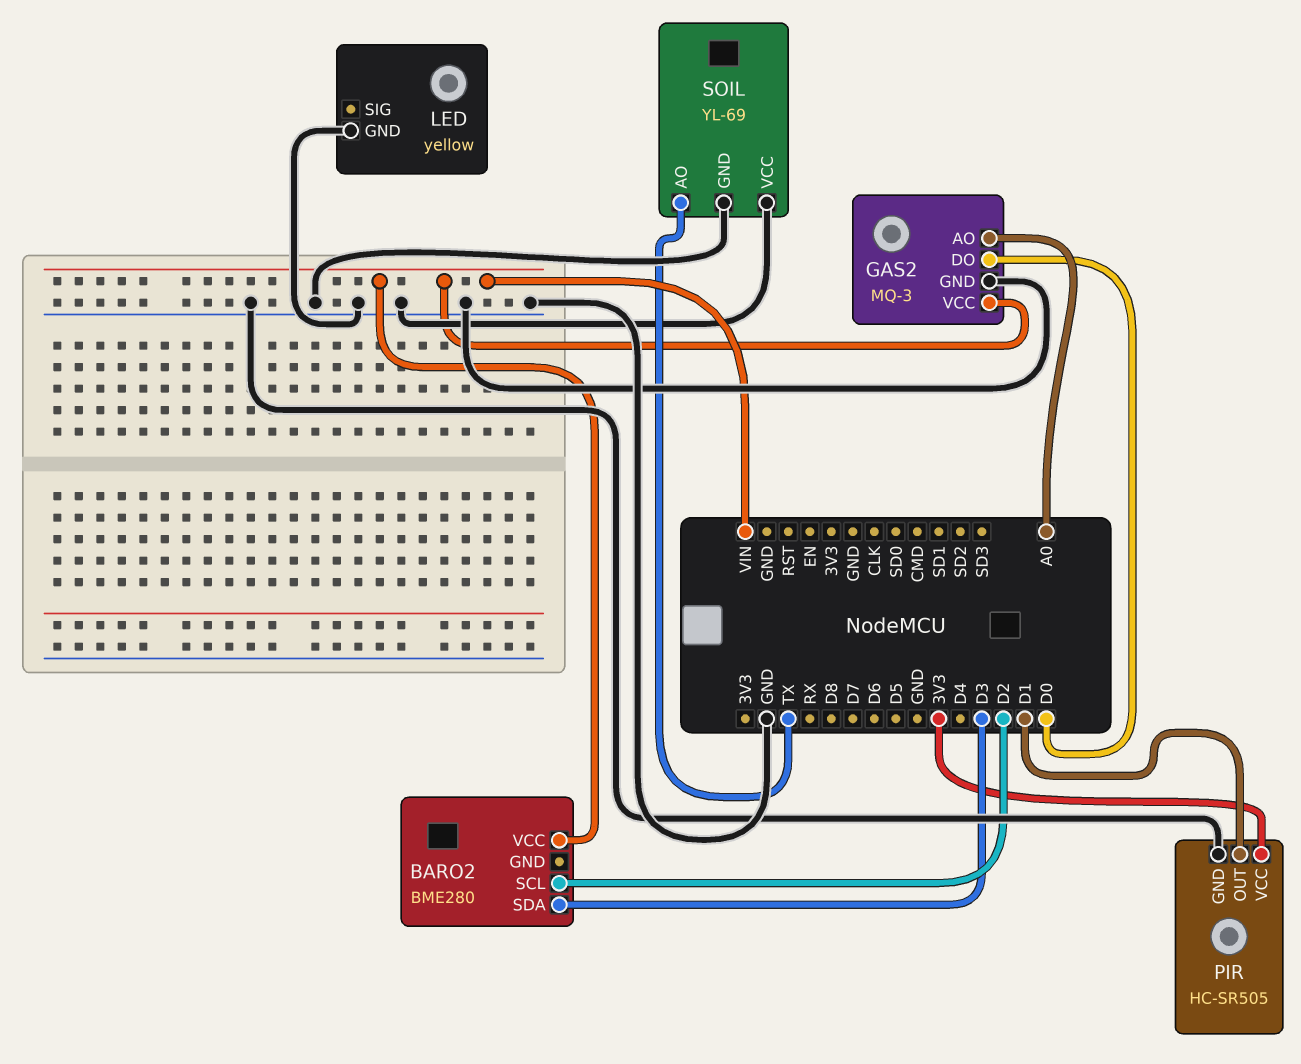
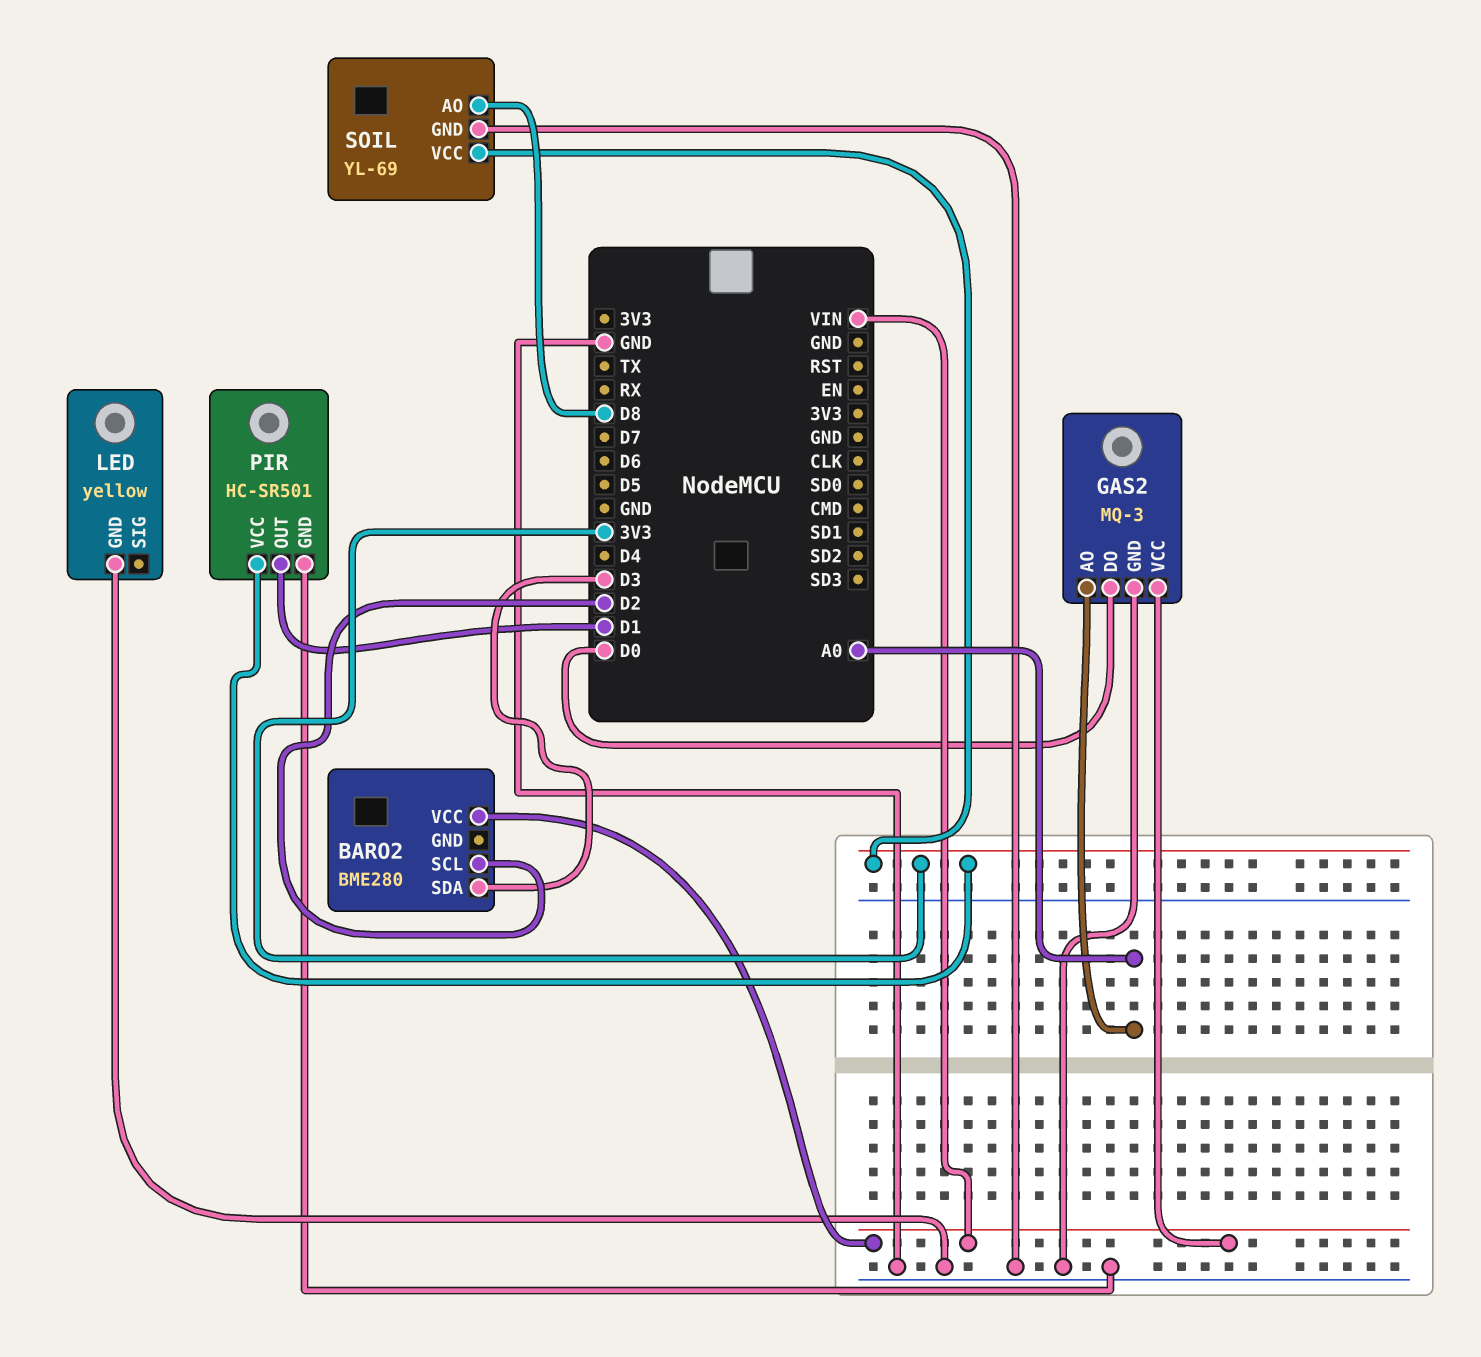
PIR: HC-SR505 -> HC-SR501
SOIL pin AO: TX -> D8
SOIL pin VCC: GND -> 3V3

